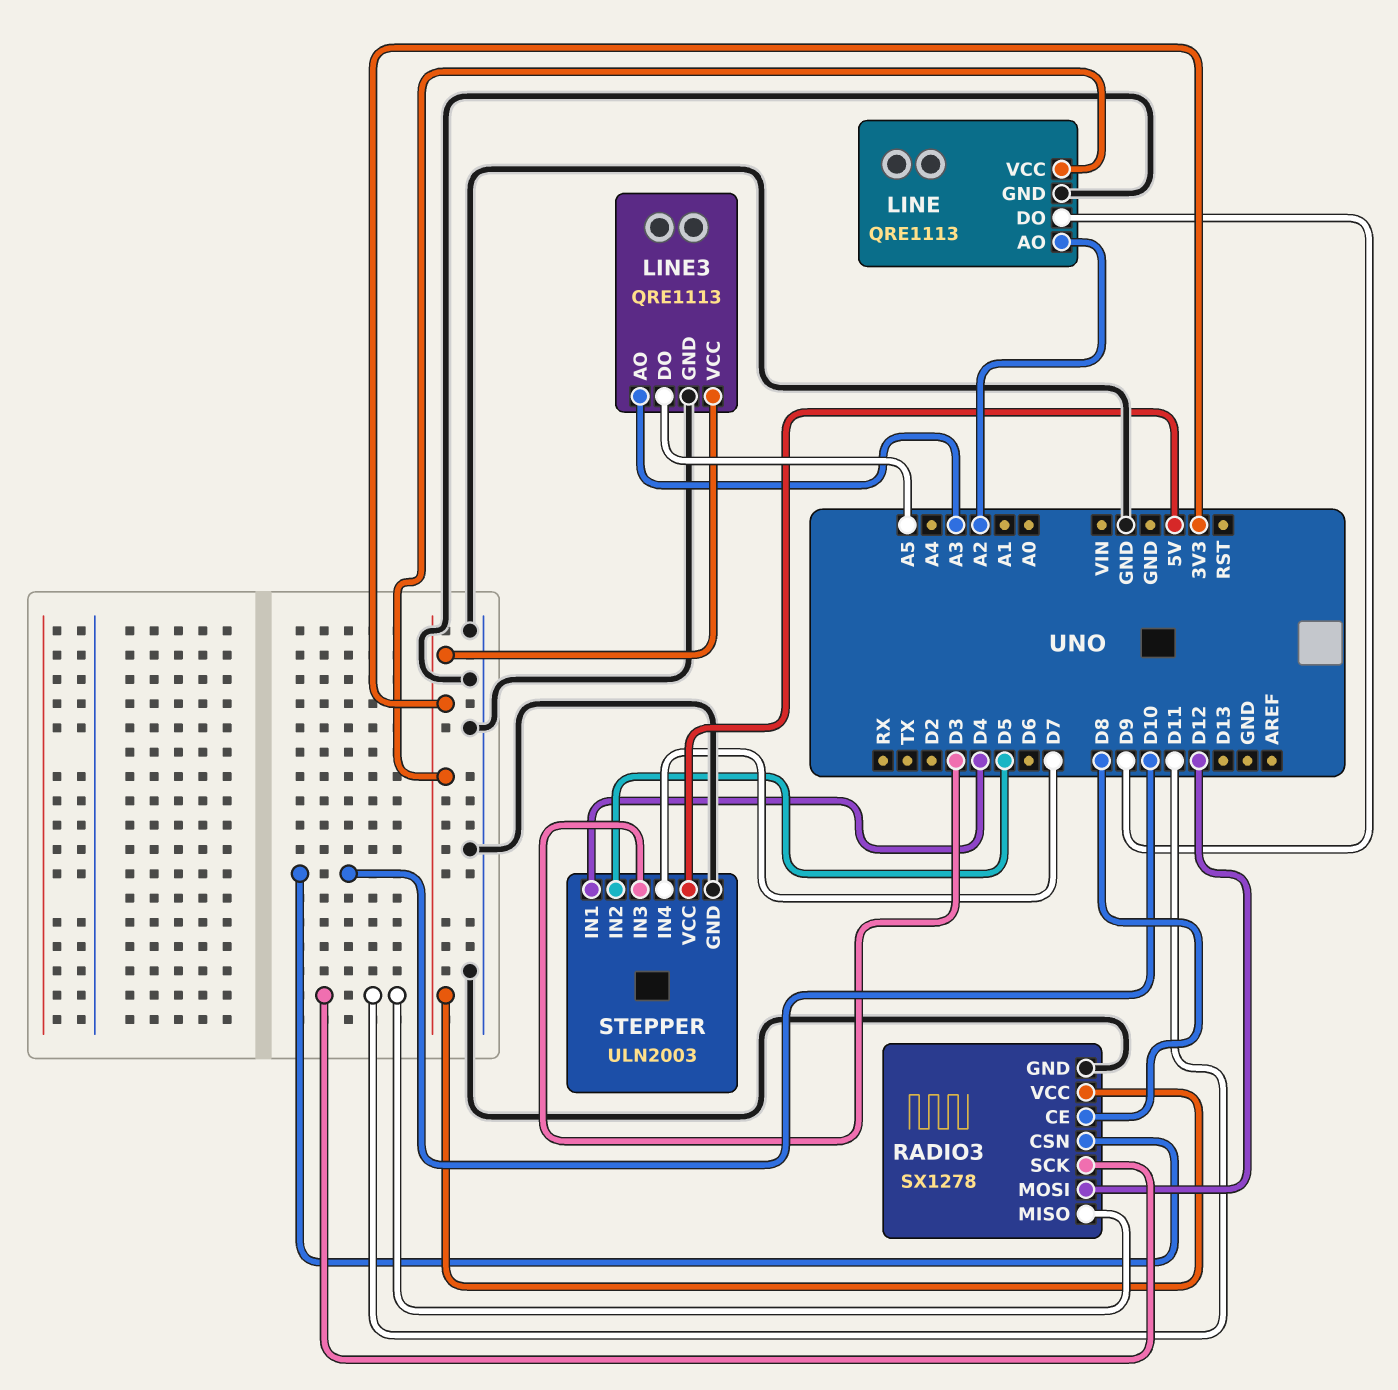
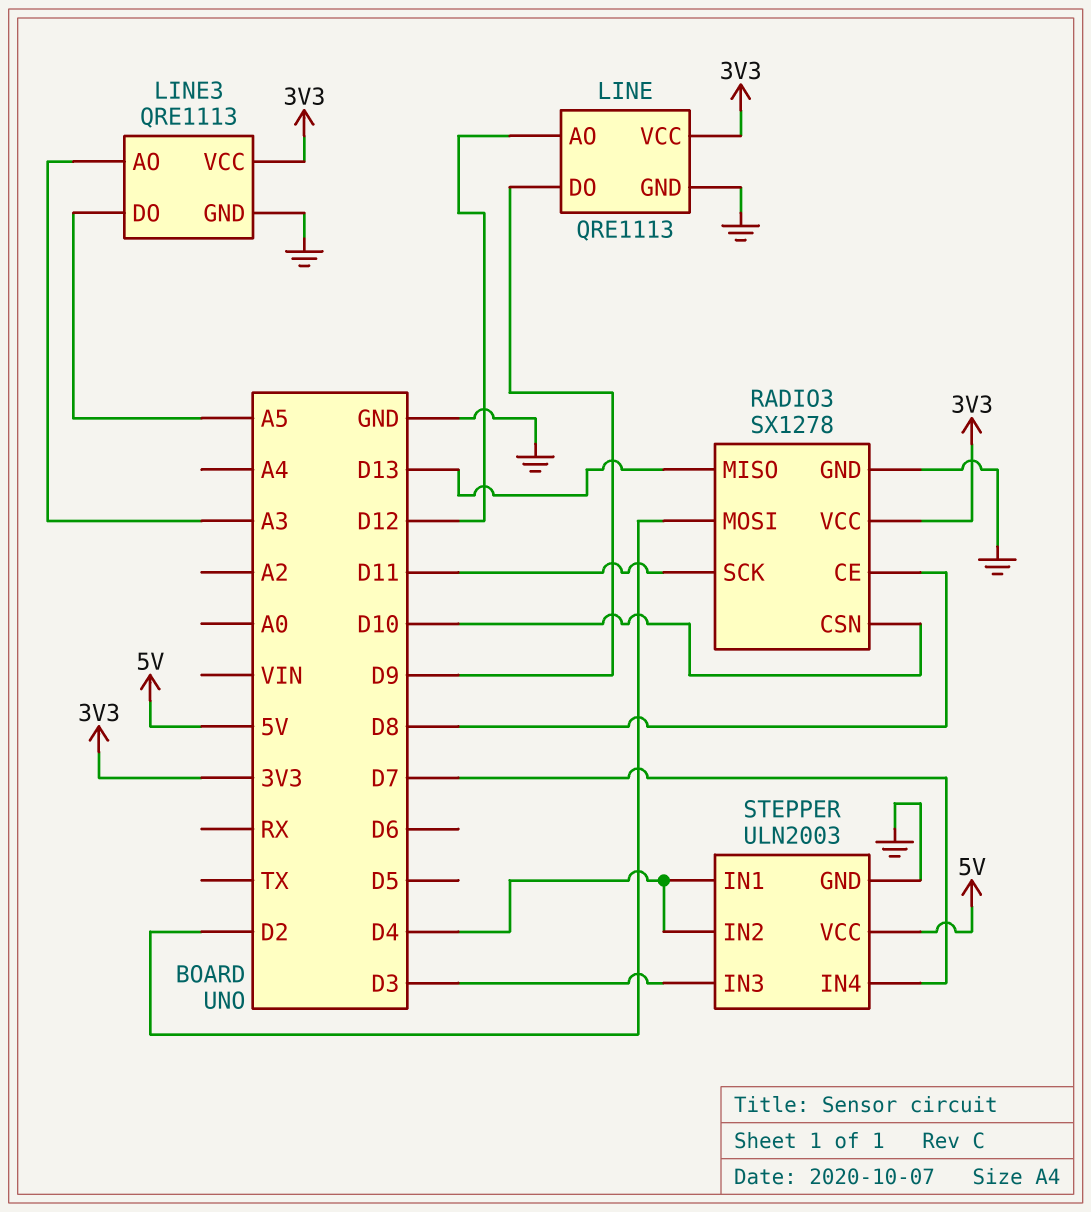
LINE pin AO: A2 -> D12
RADIO3 pin MISO: D11 -> D13
RADIO3 pin MOSI: D12 -> D2
STEPPER pin IN2: D5 -> D4

